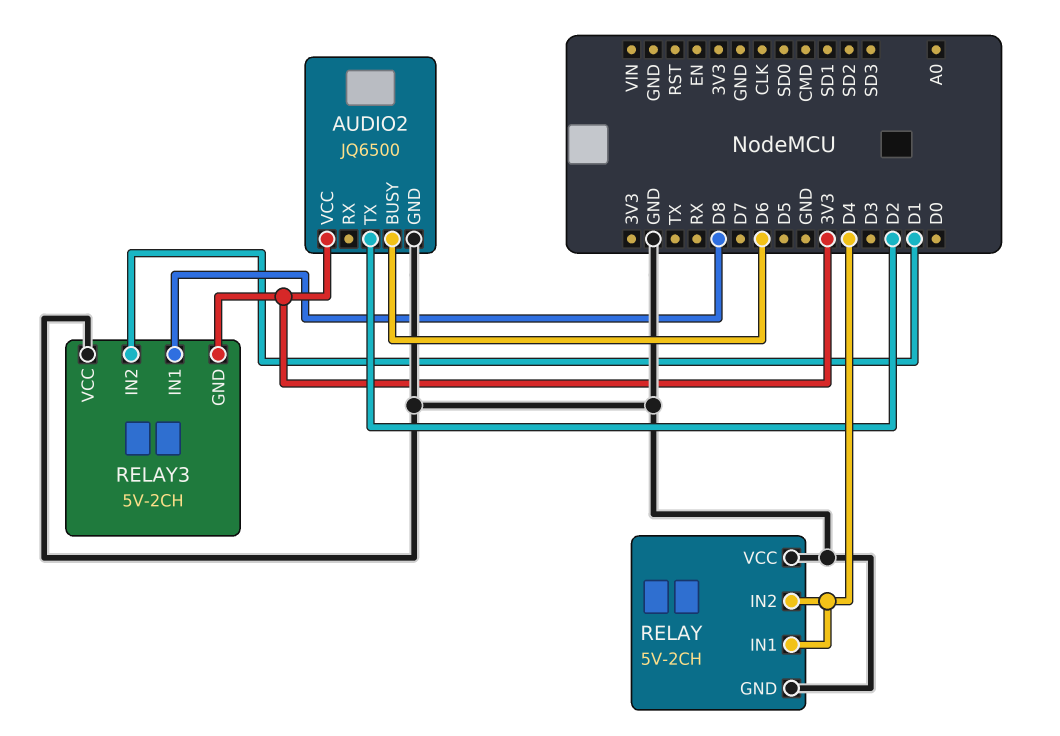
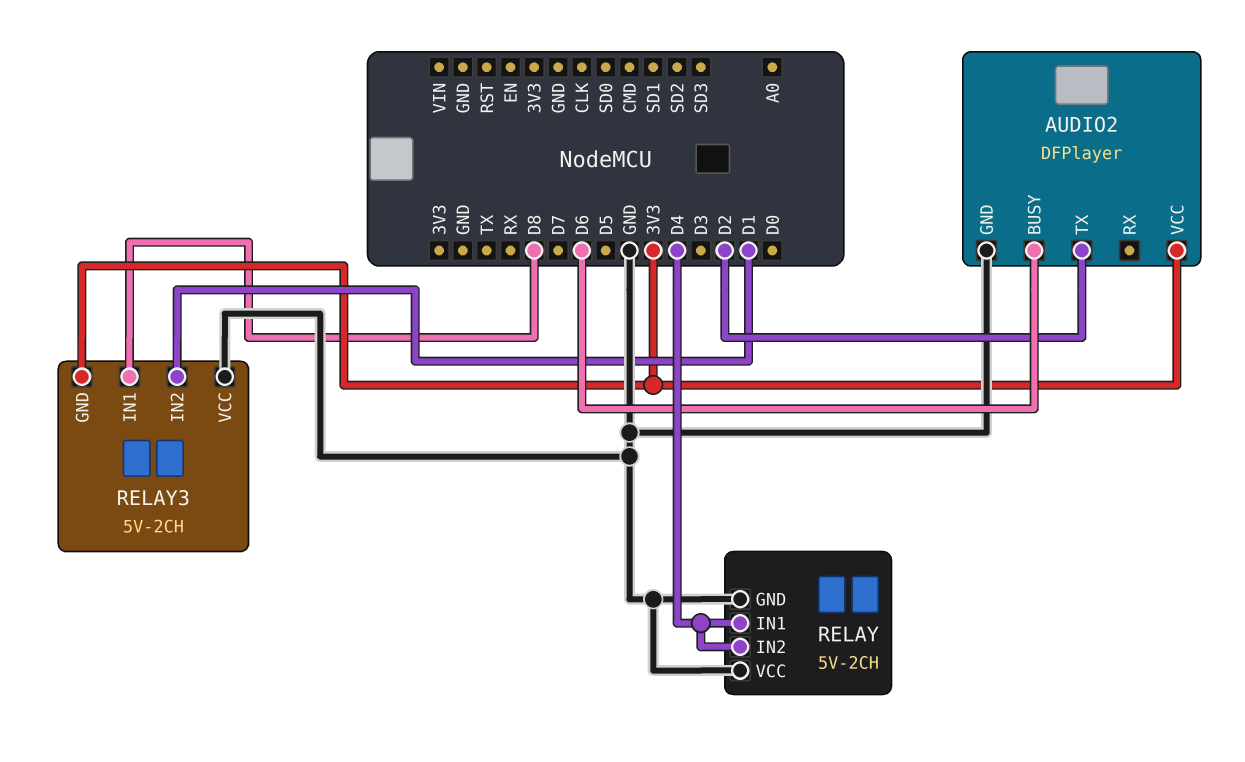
AUDIO2: JQ6500 -> DFPlayer

